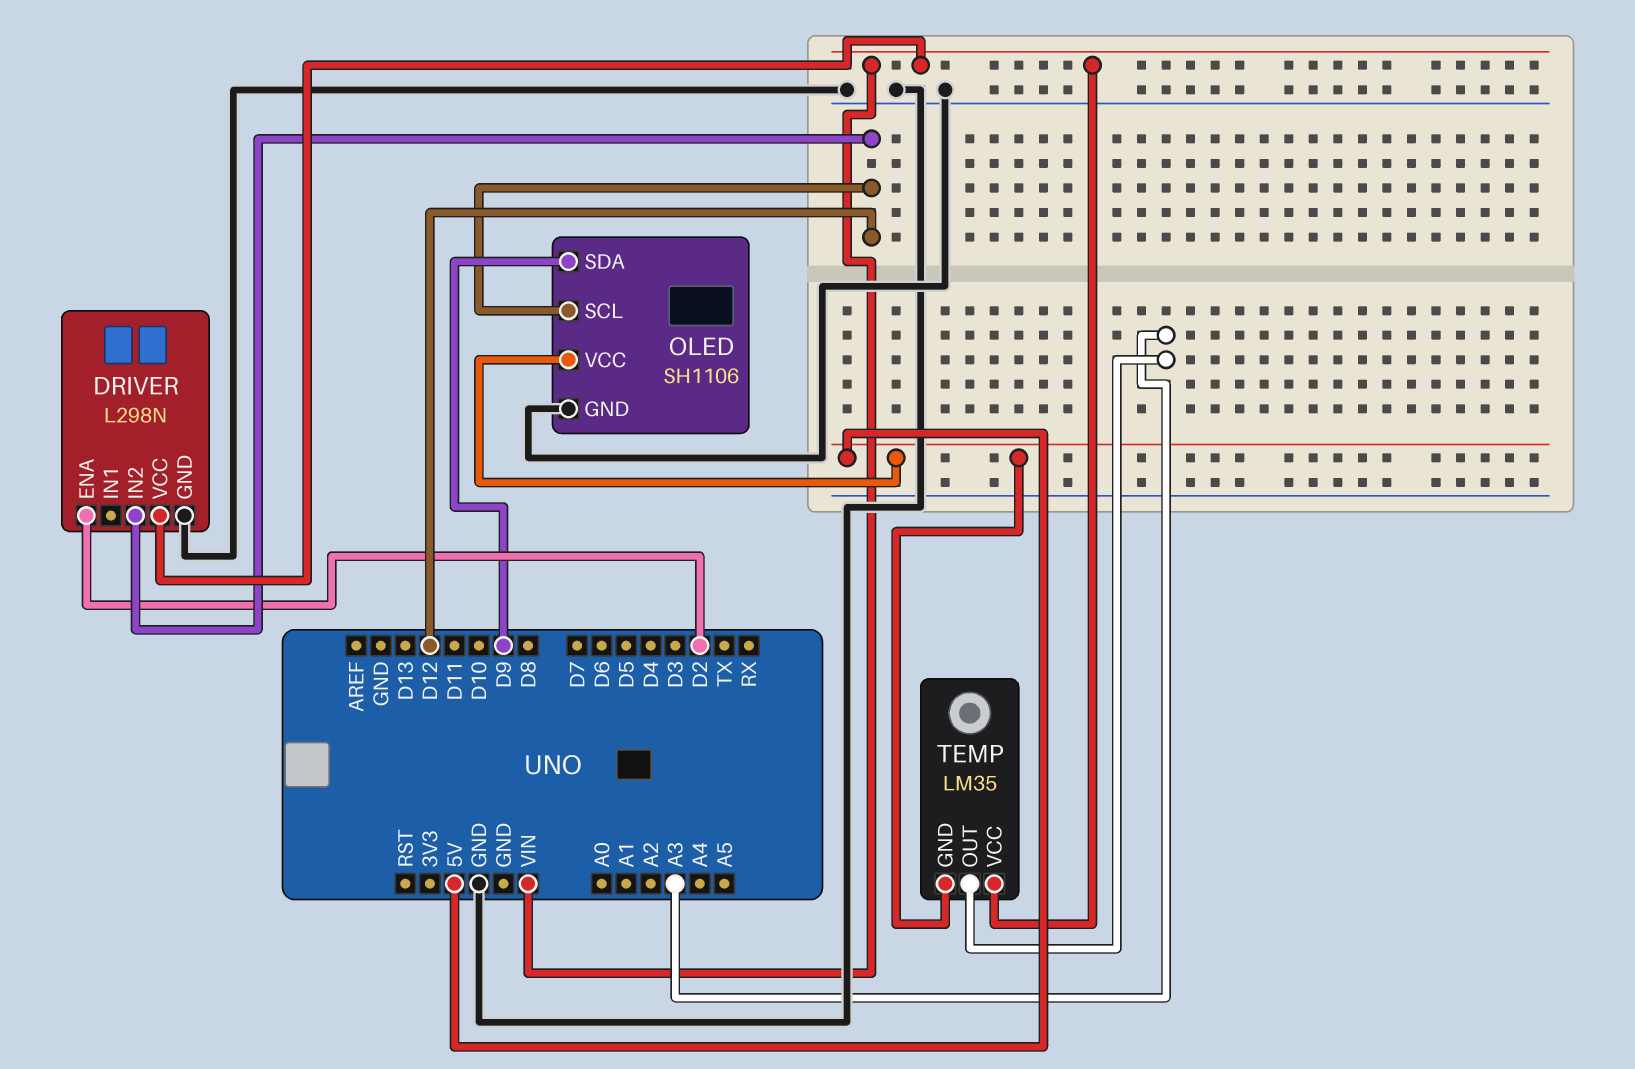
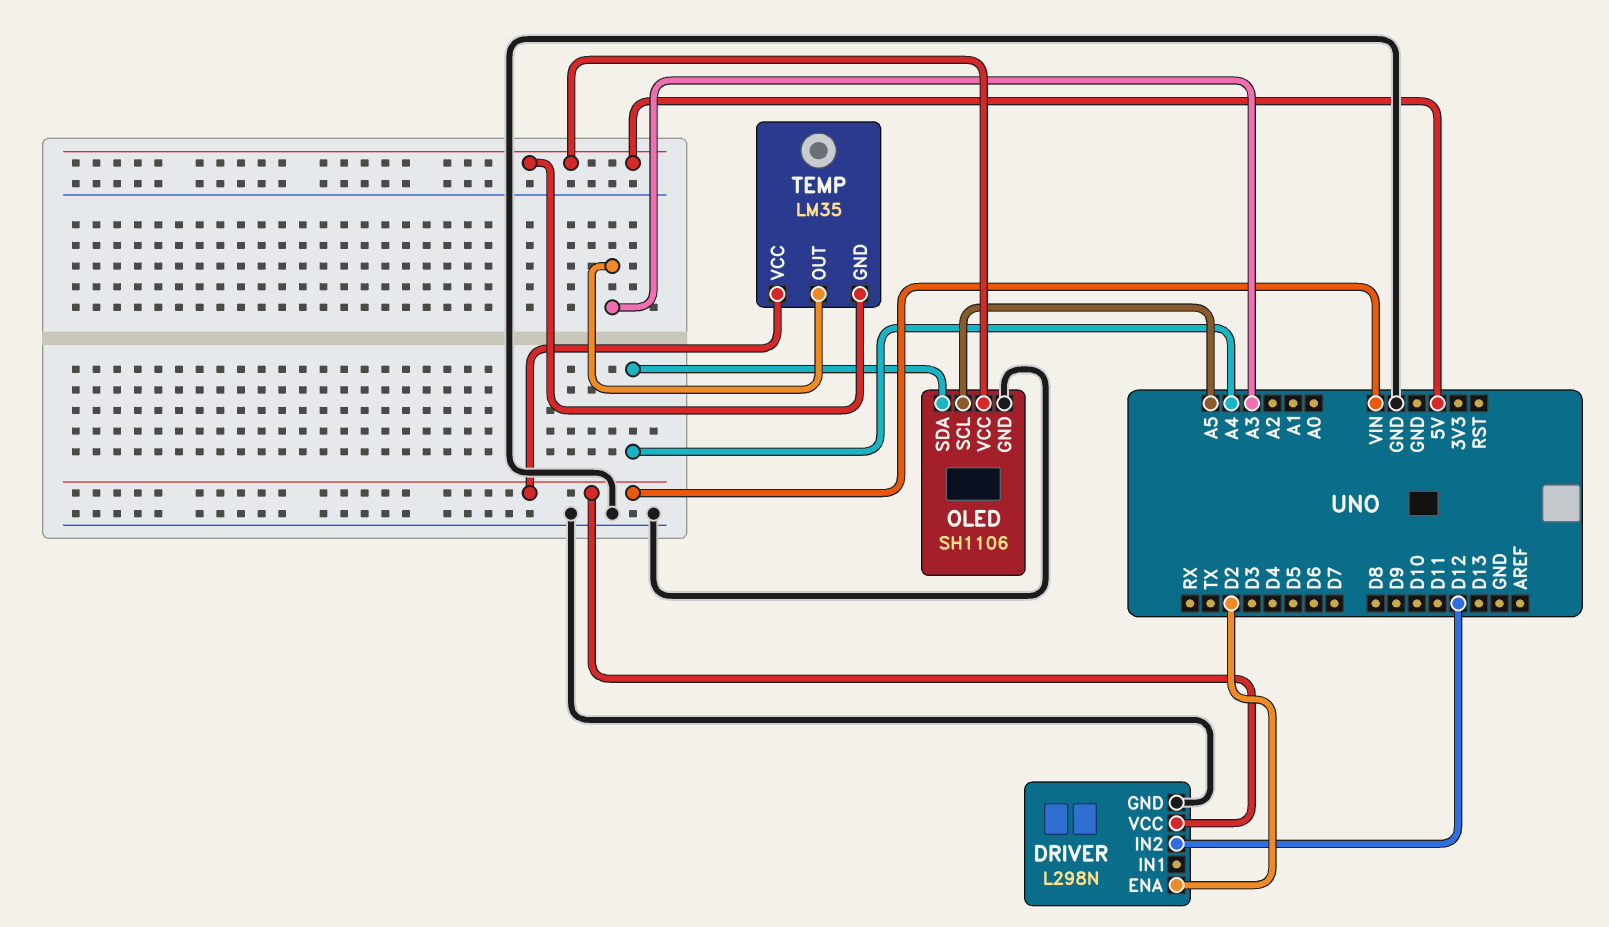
OLED pin SCL: D12 -> A5
OLED pin SDA: D9 -> A4

